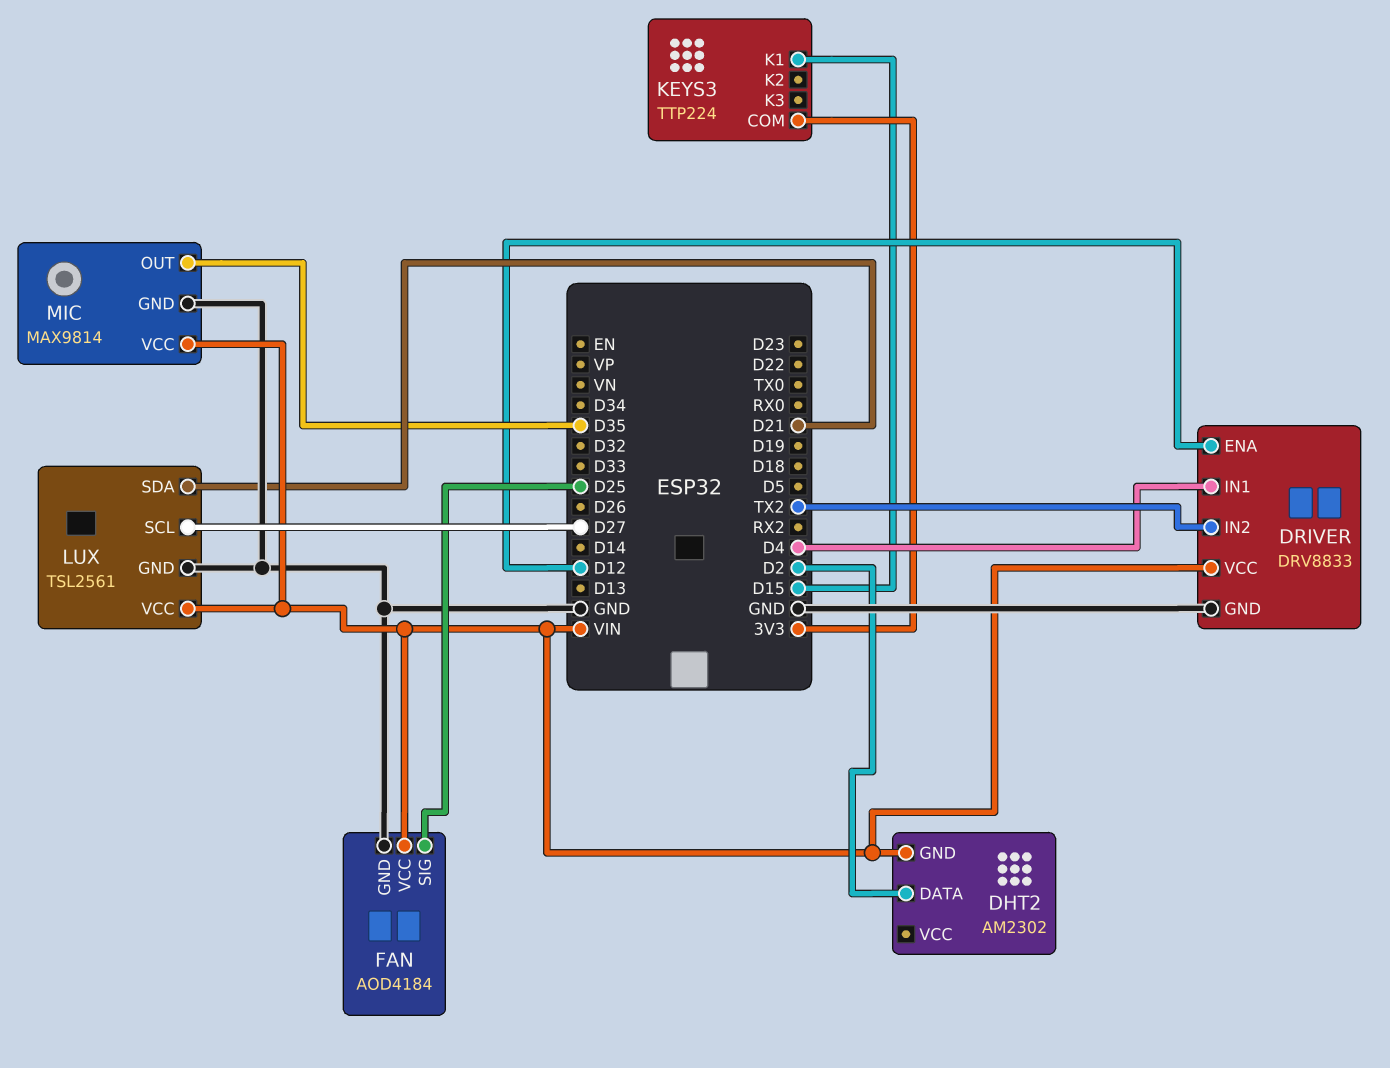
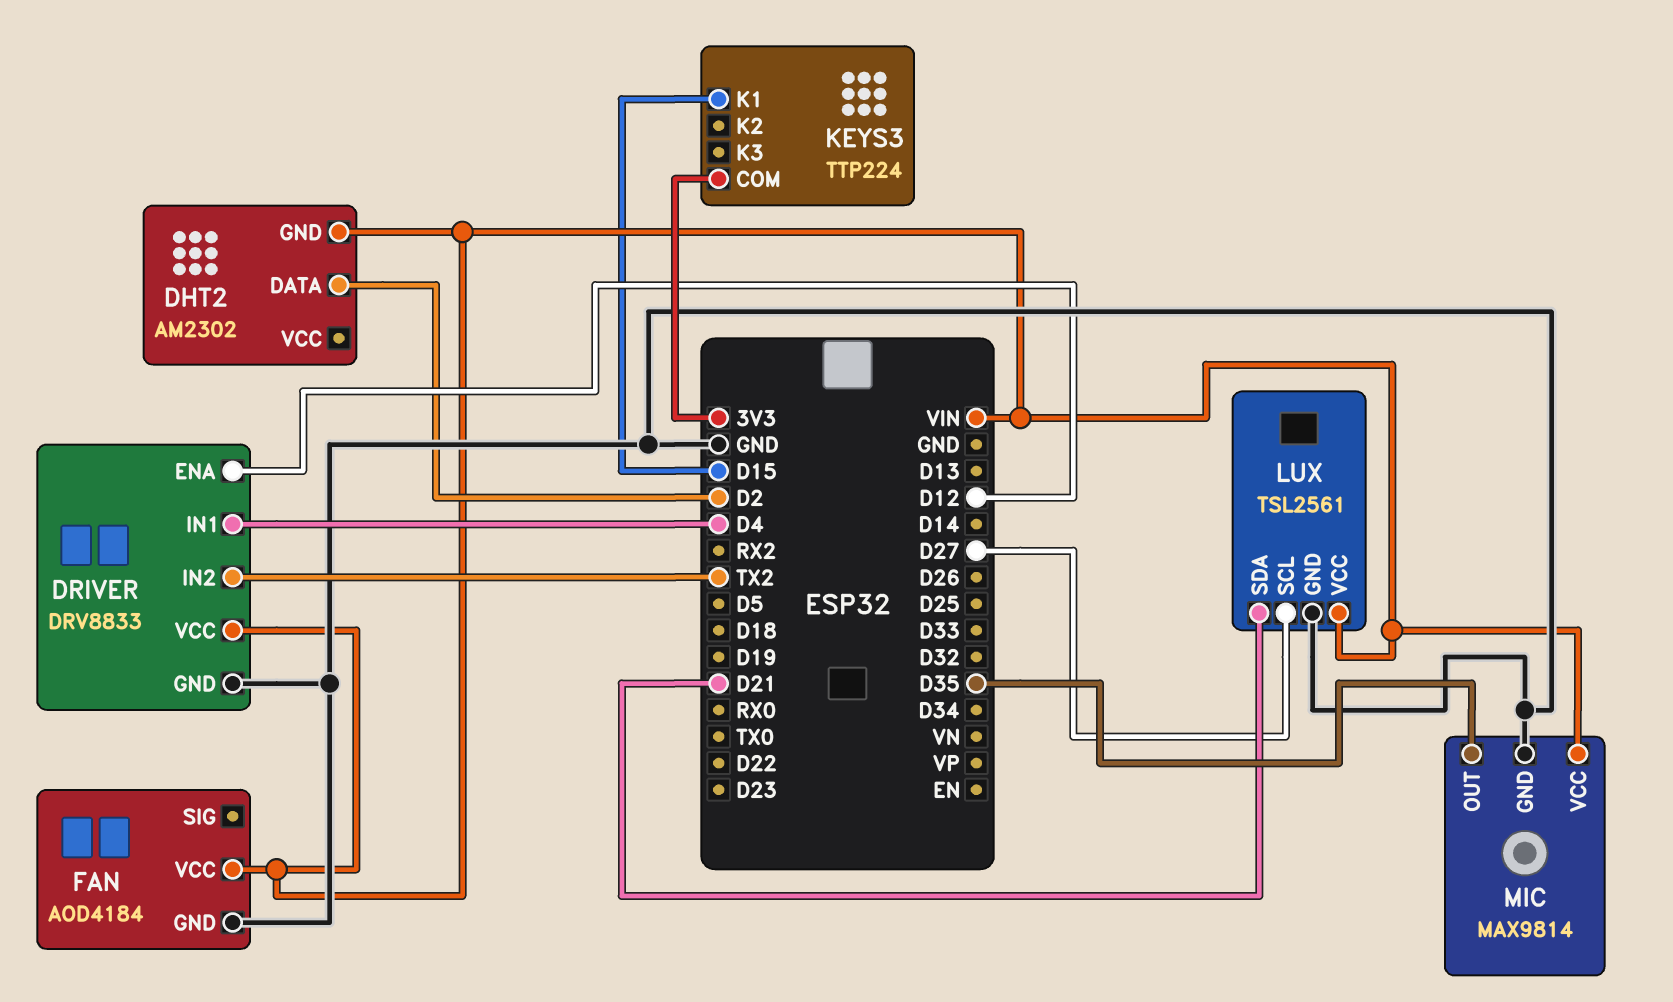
FAN pin SIG: D25 -> none

